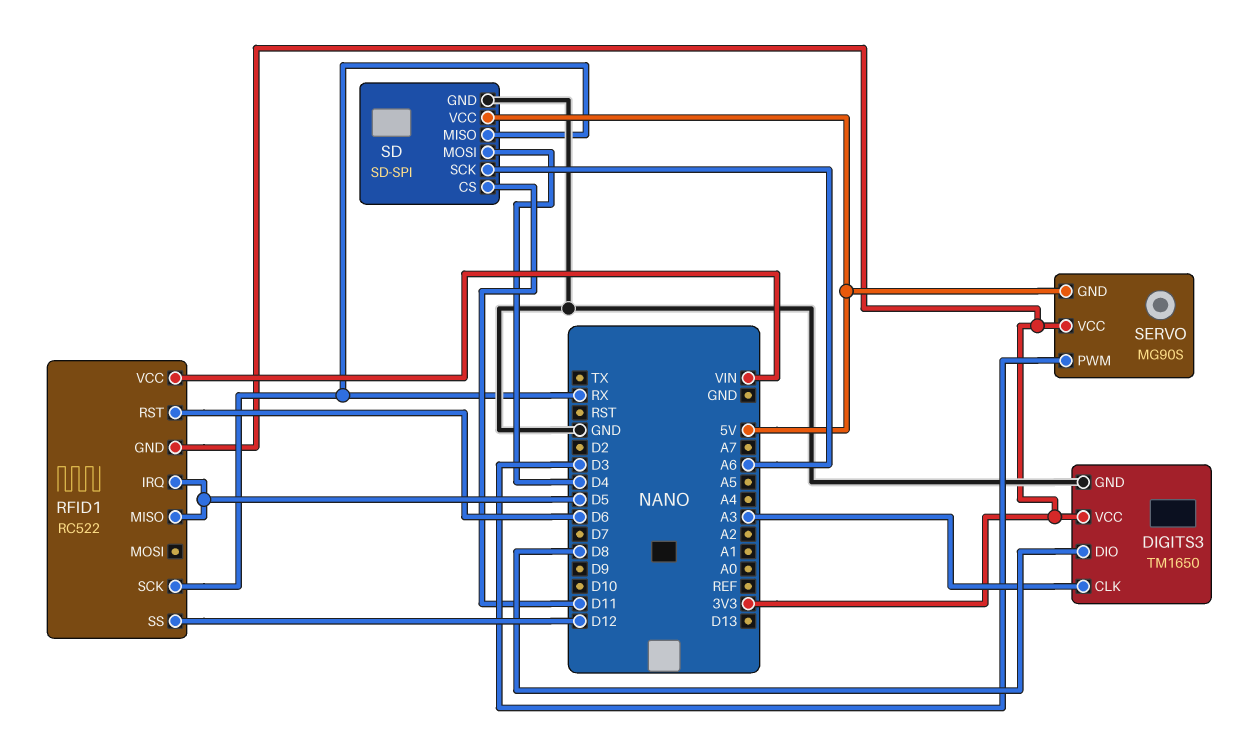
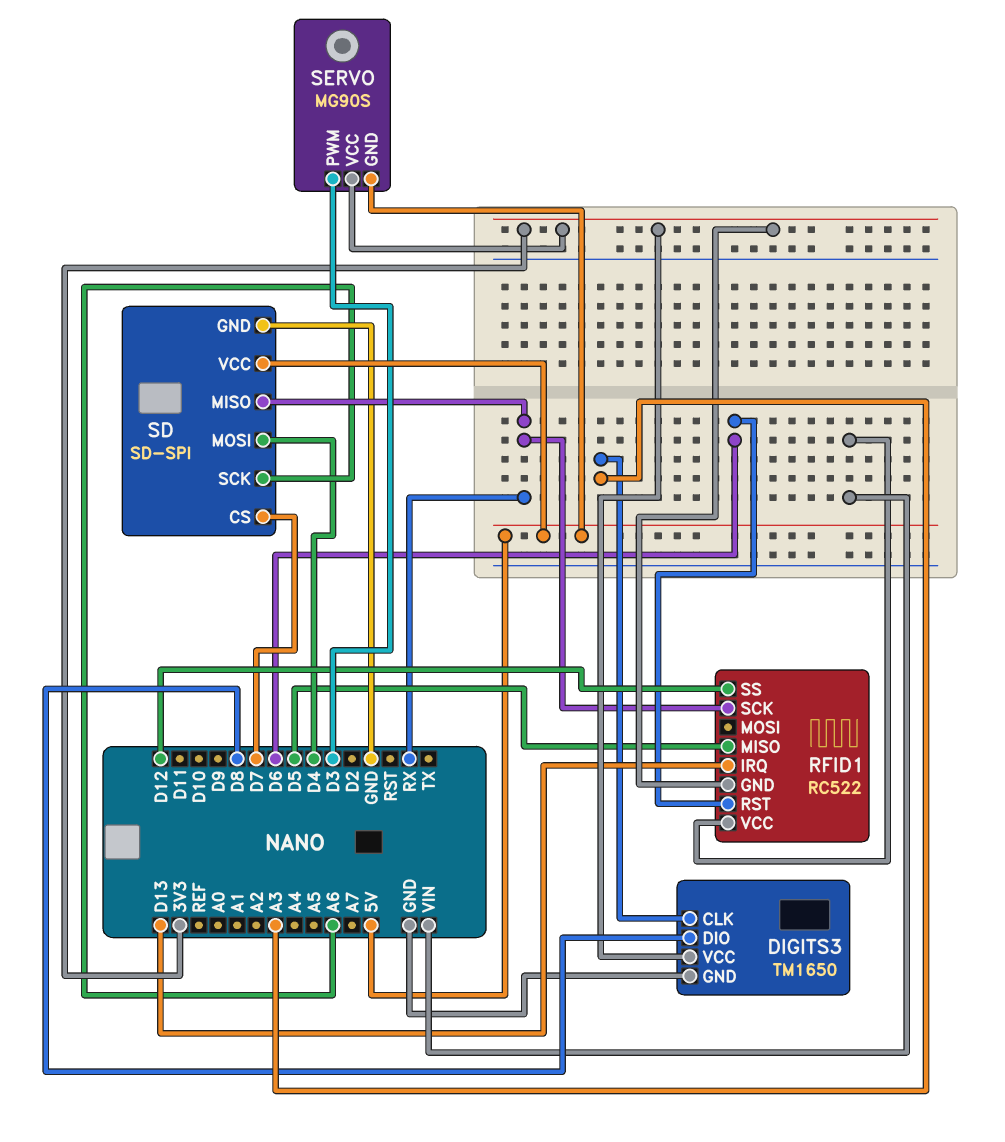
RFID1 pin IRQ: D5 -> D13
SD pin CS: D11 -> D7

